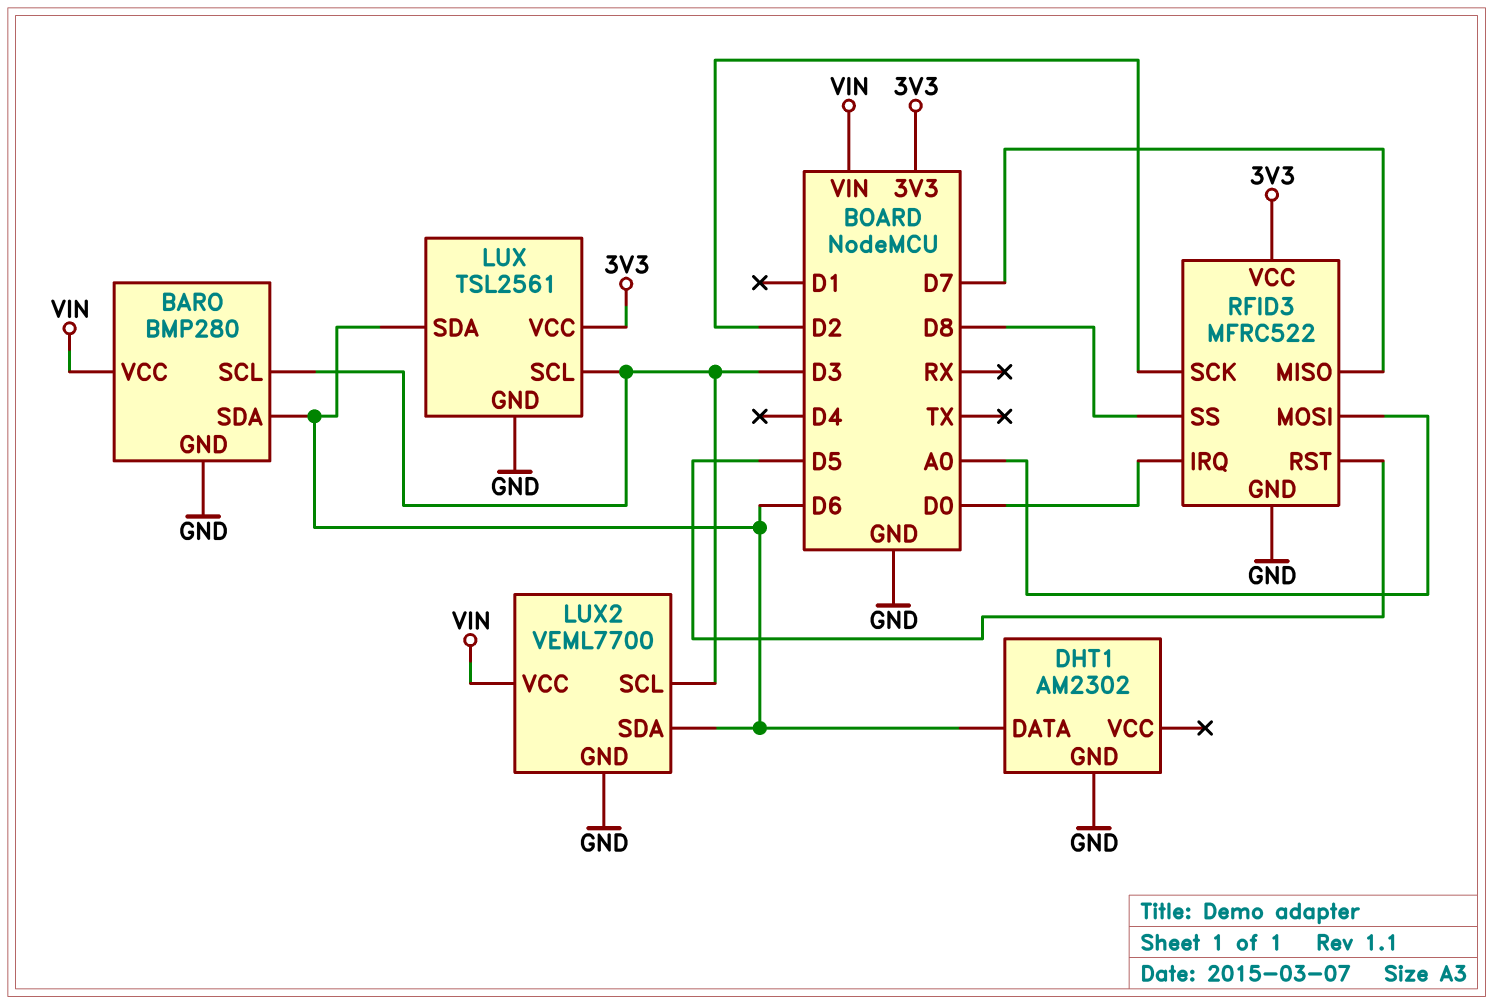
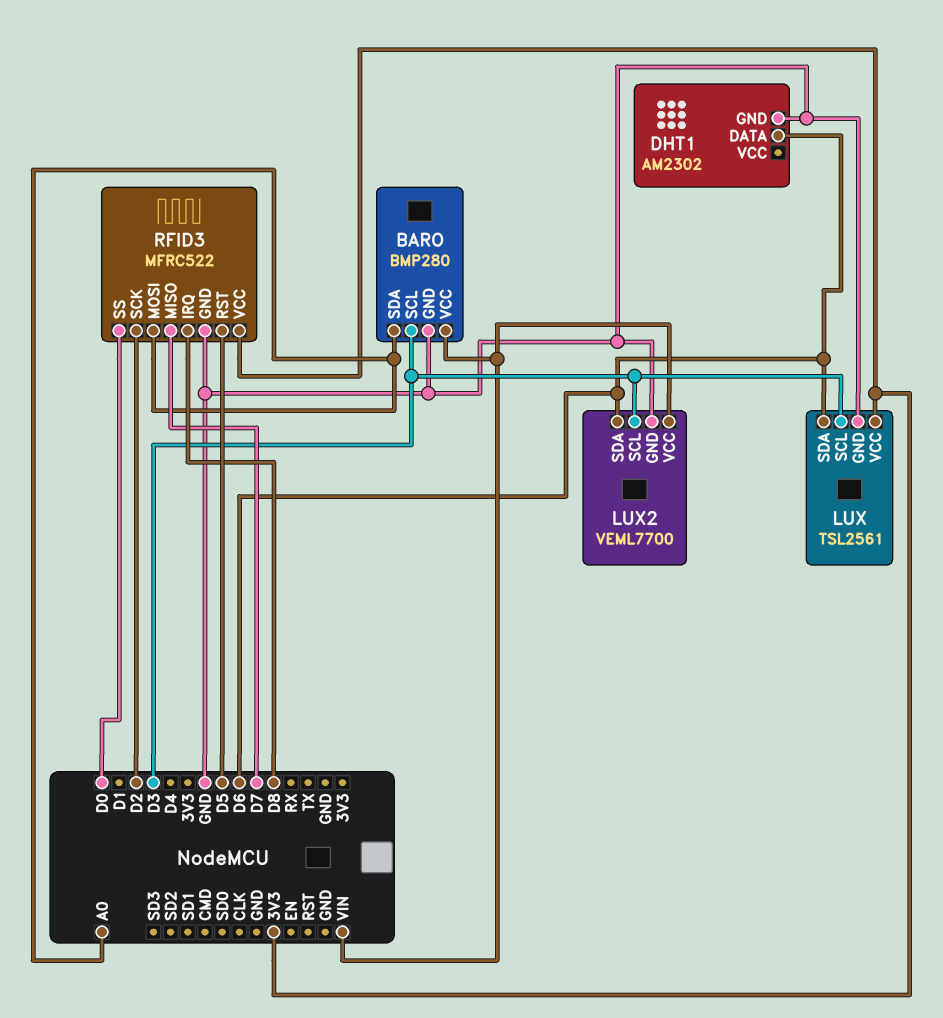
BARO pin SDA: D6 -> A0
RFID3 pin IRQ: D0 -> D8
RFID3 pin SS: D8 -> D0

